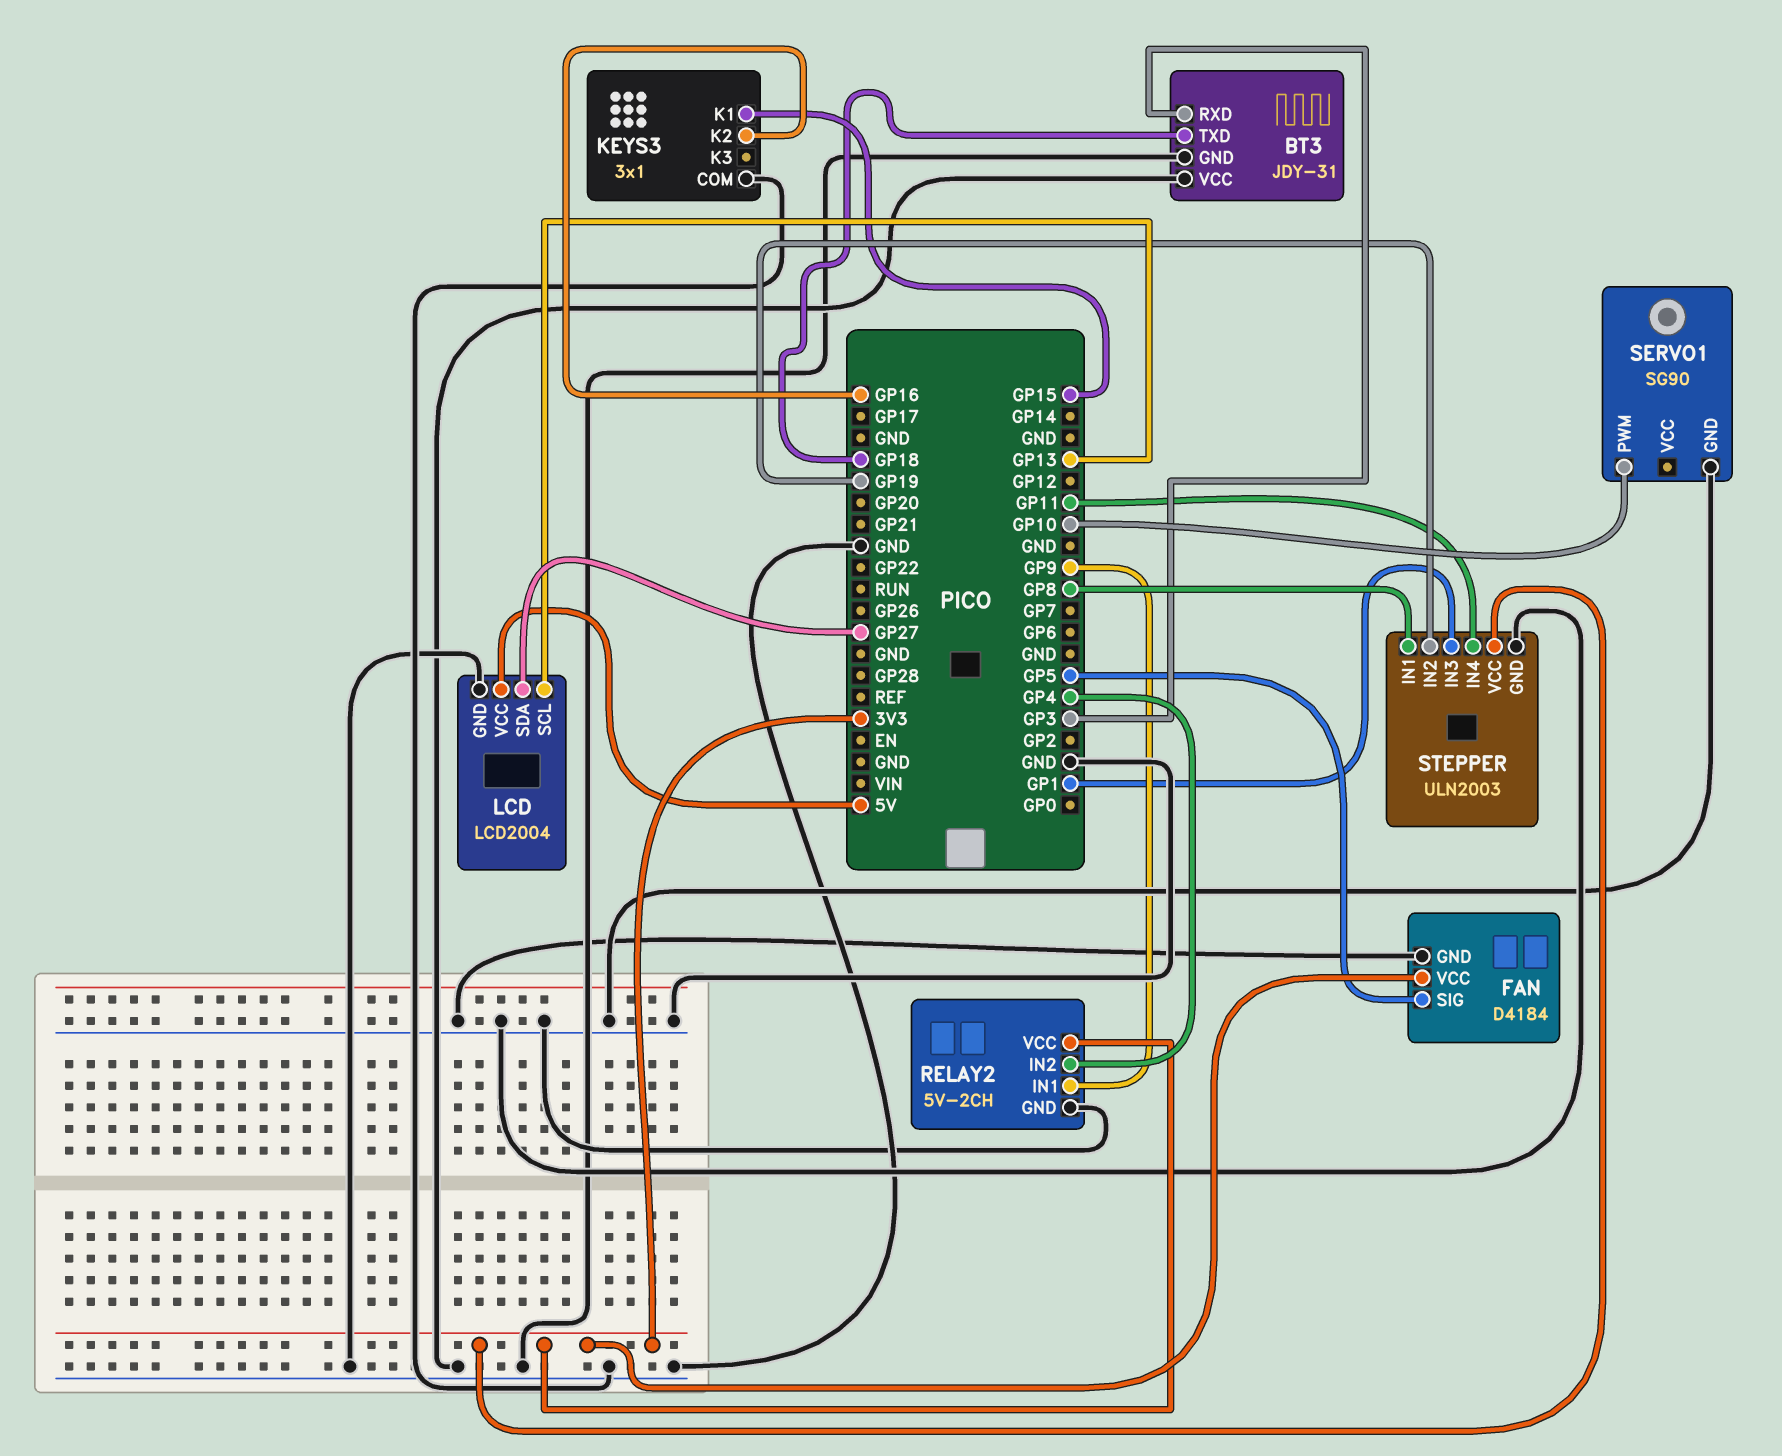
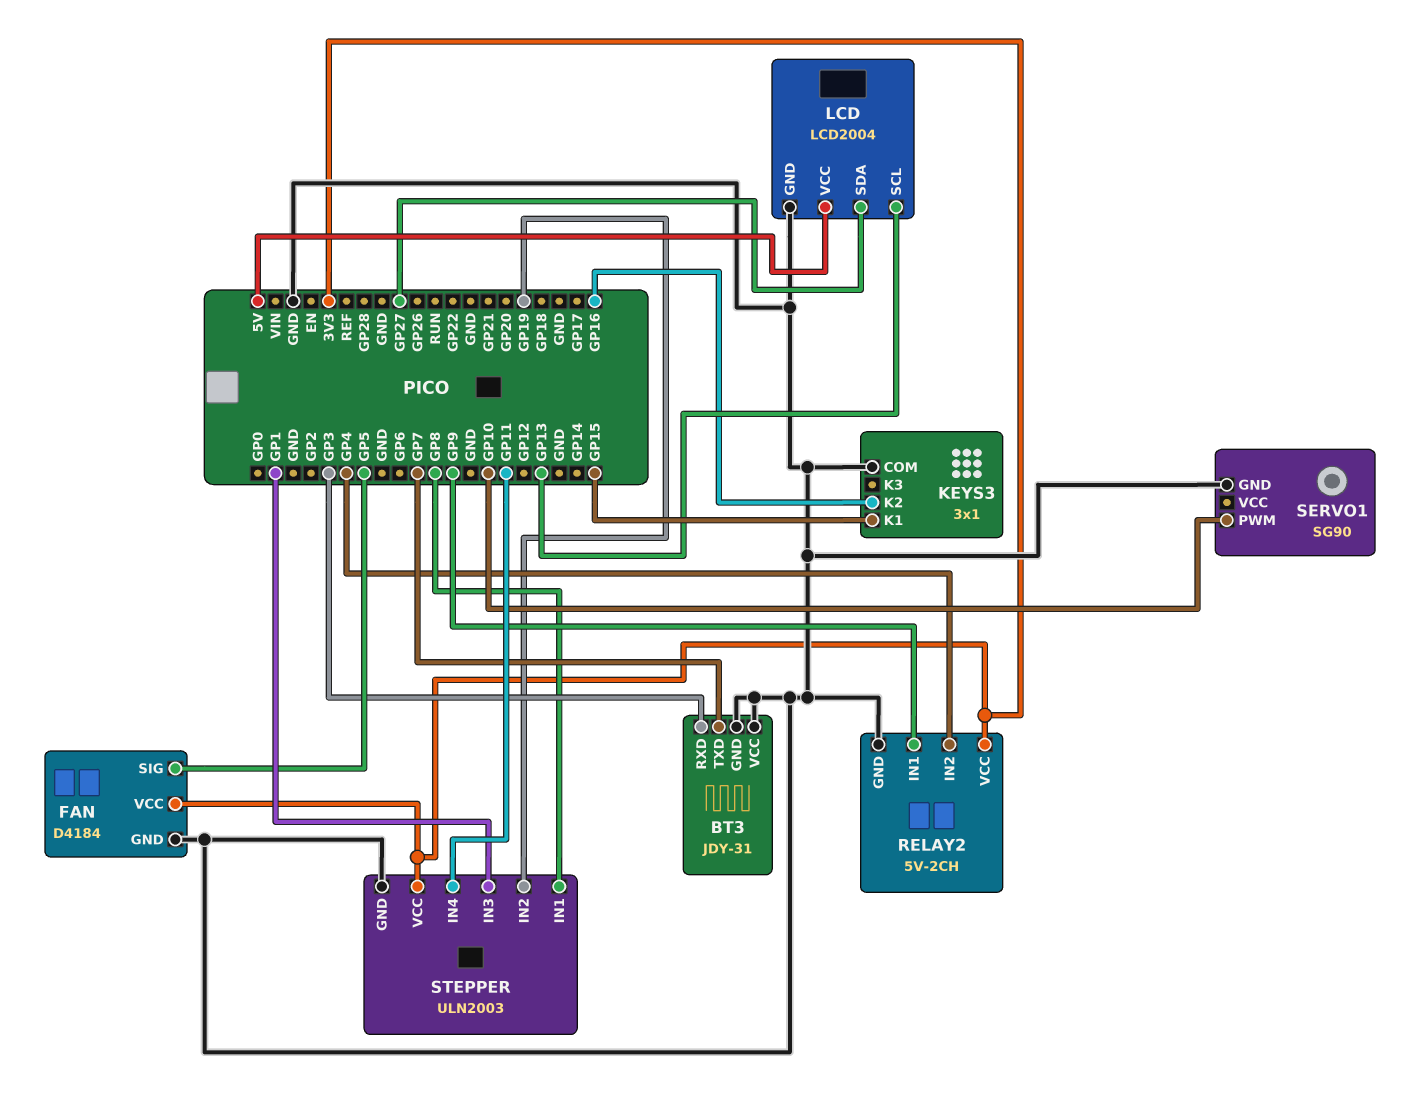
BT3 pin TXD: GP18 -> GP7

